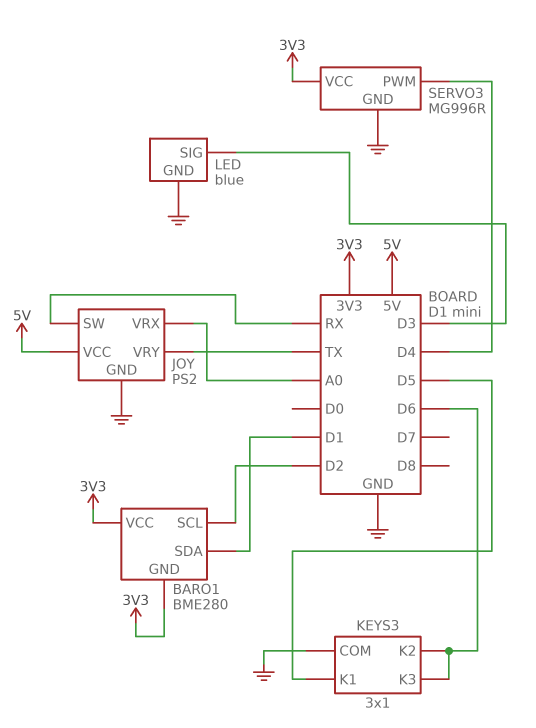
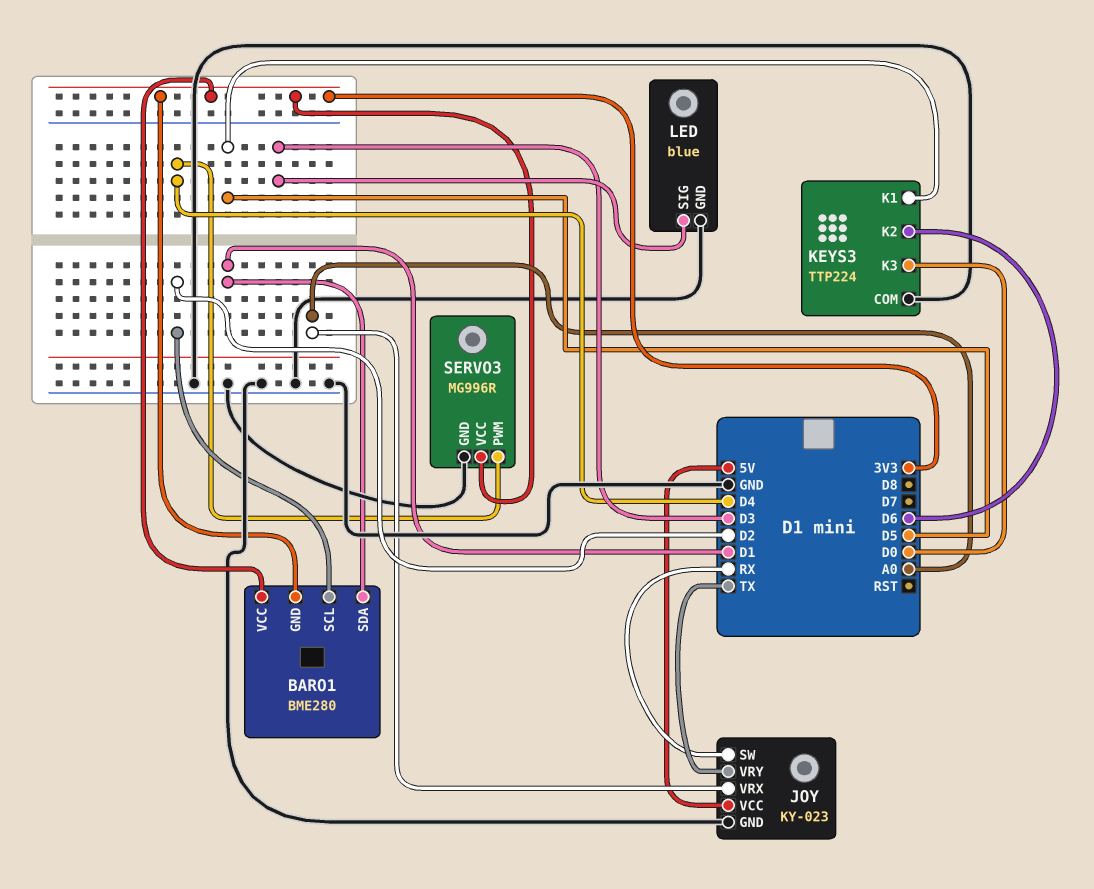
JOY: PS2 -> KY-023
KEYS3: 3x1 -> TTP224
KEYS3 pin K3: D6 -> D0

